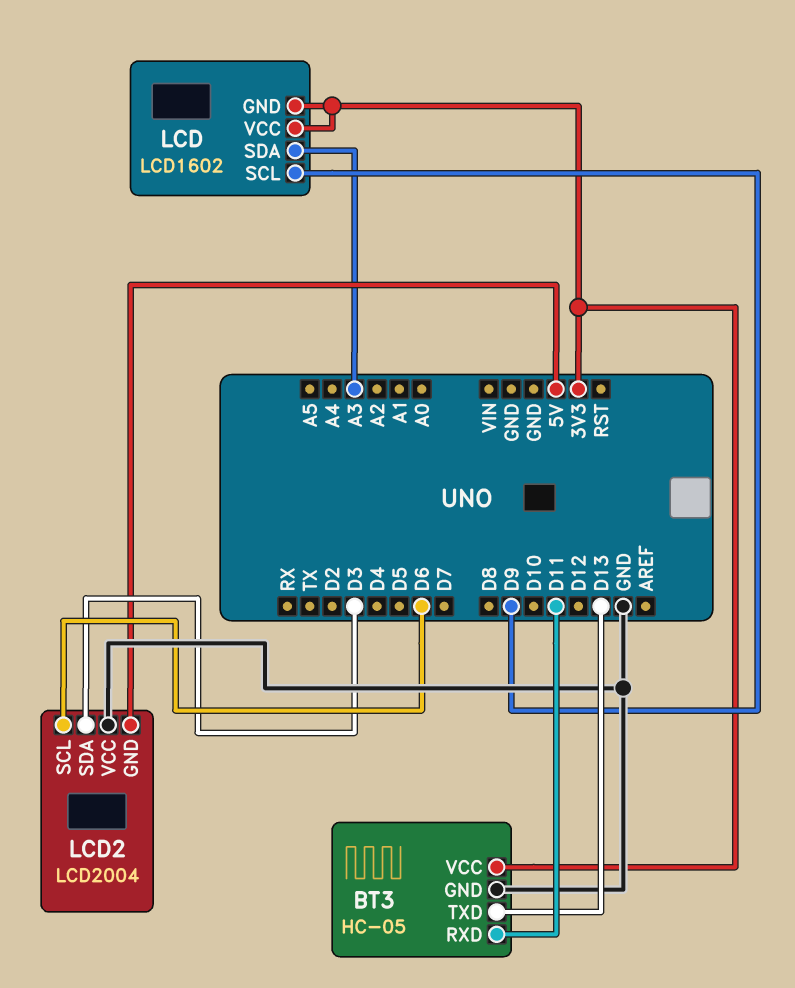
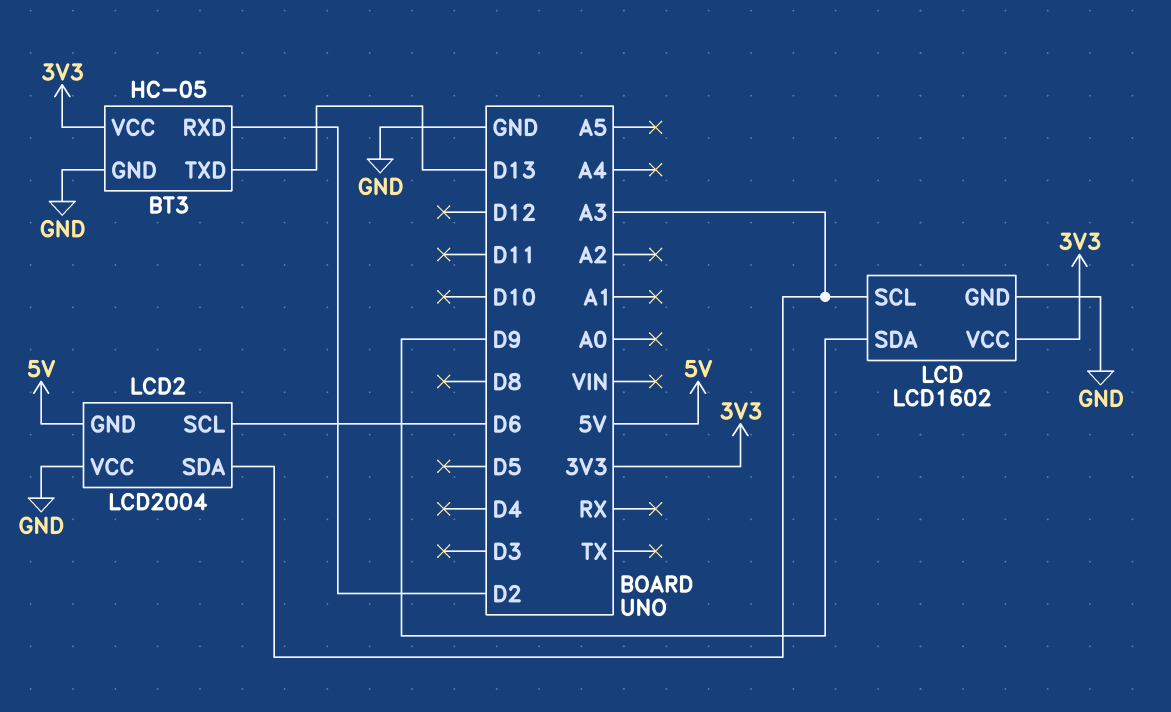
BT3 pin RXD: D11 -> D2
LCD pin GND: 3V3 -> GND
LCD pin SCL: D9 -> A3
LCD pin SDA: A3 -> D9
LCD2 pin SDA: D3 -> A3

